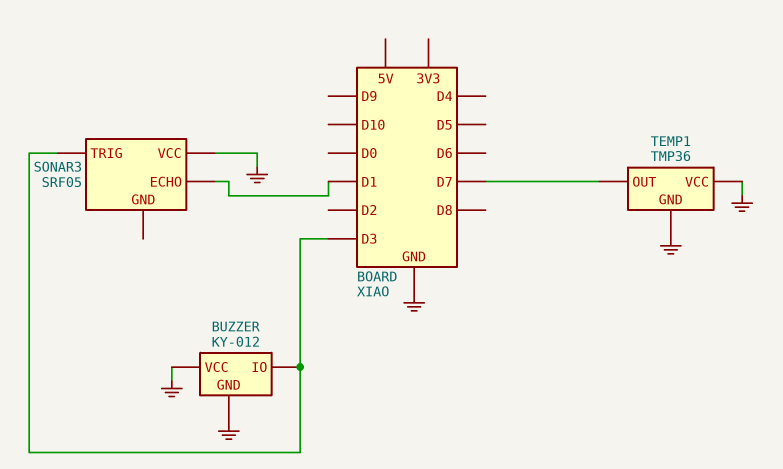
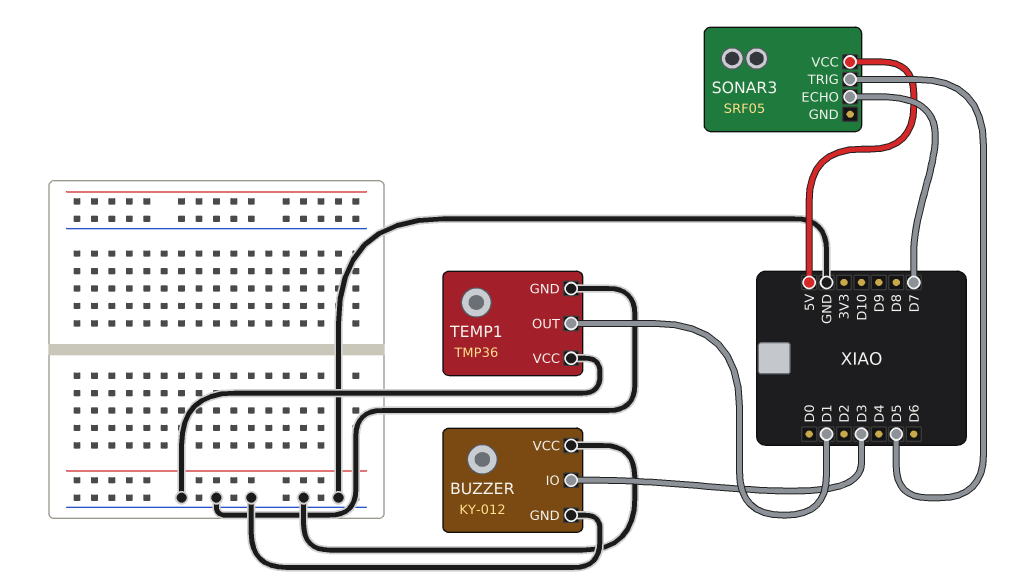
SONAR3 pin ECHO: D1 -> D7
SONAR3 pin TRIG: D3 -> D5
SONAR3 pin VCC: GND -> 5V
TEMP1 pin OUT: D7 -> D1

